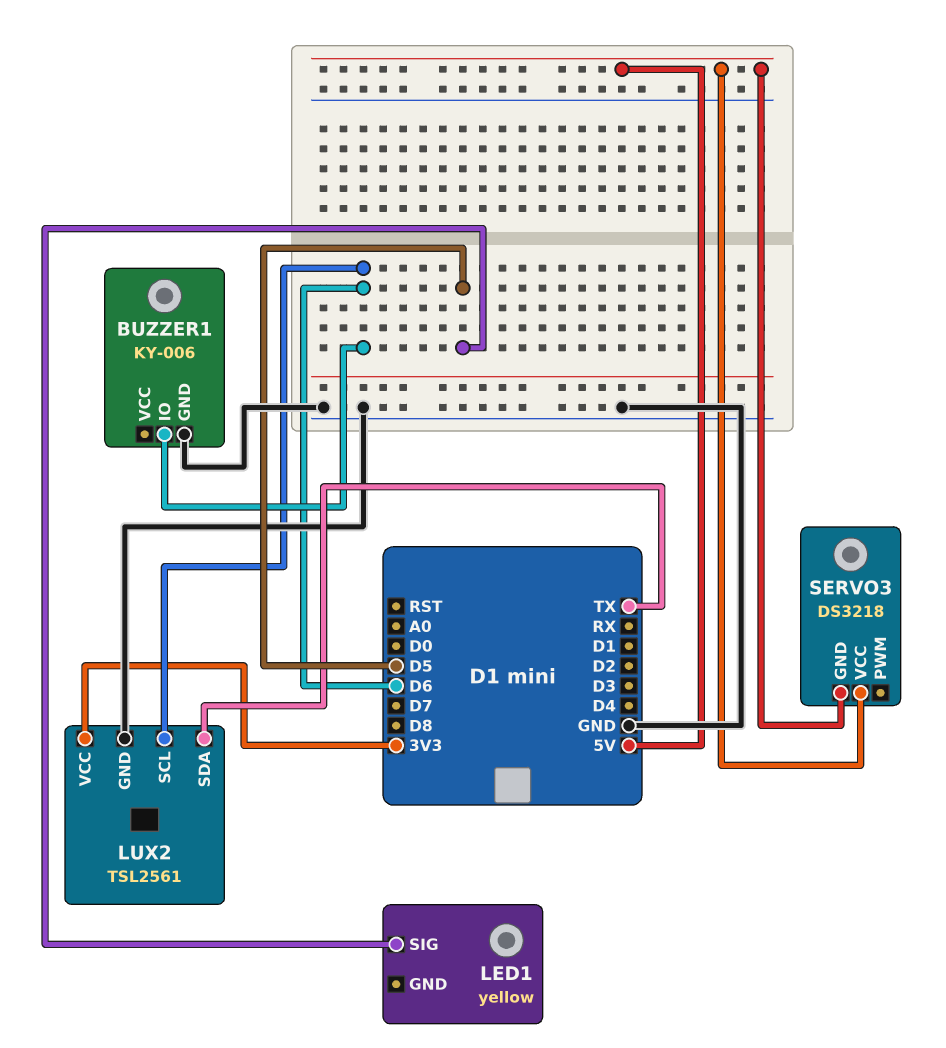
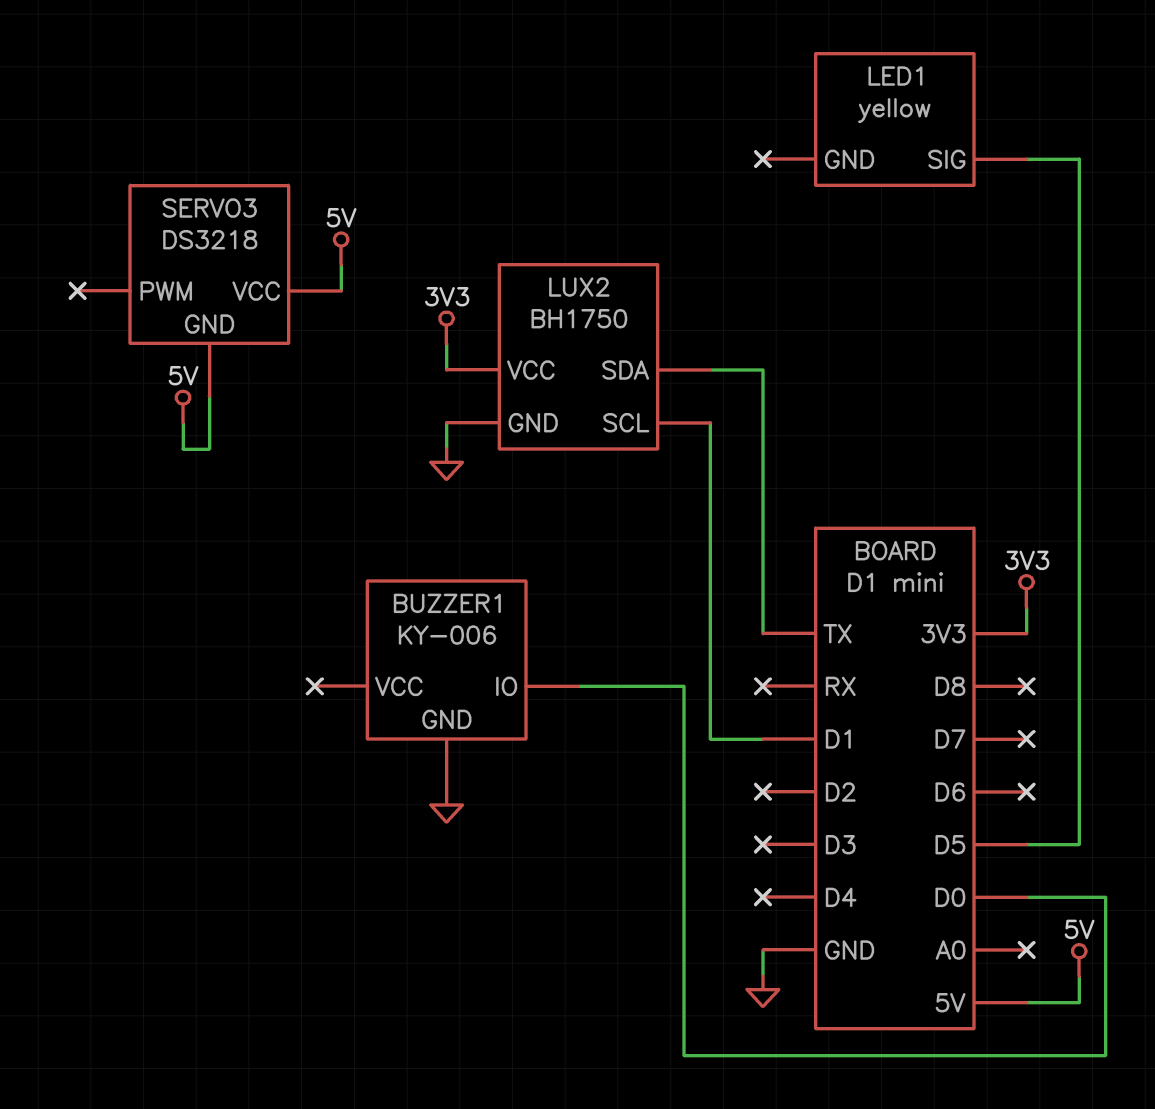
BUZZER1 pin IO: D6 -> D0
LUX2: TSL2561 -> BH1750
LUX2 pin SCL: D6 -> D1

